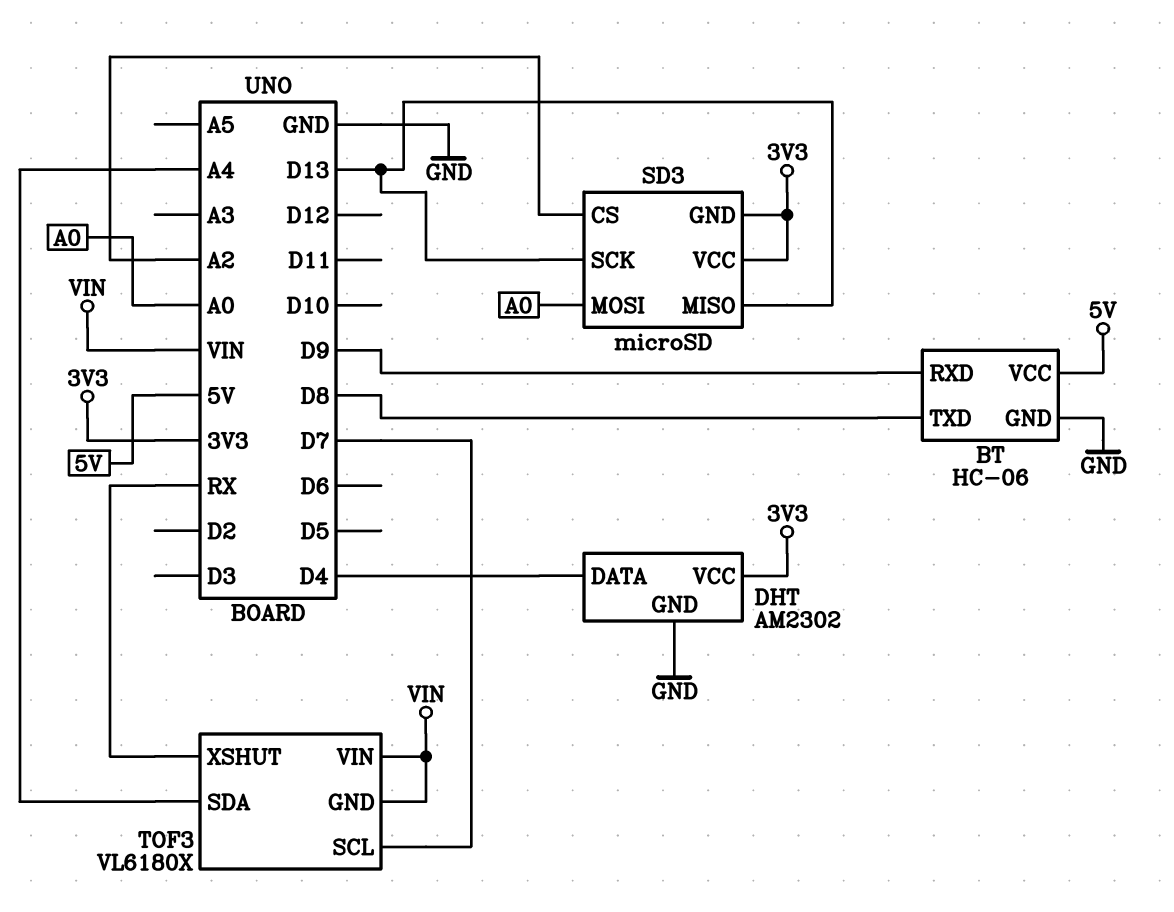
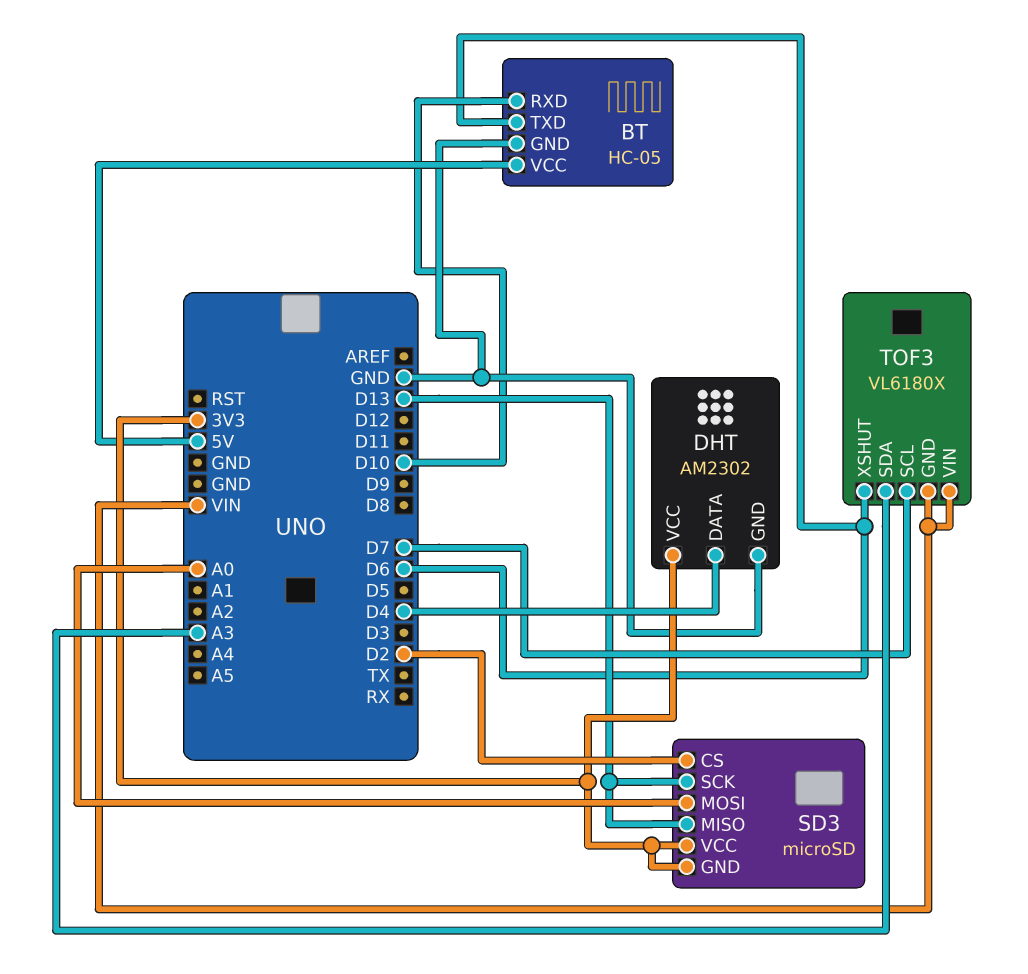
BT: HC-06 -> HC-05
BT pin RXD: D9 -> D10
BT pin TXD: D8 -> D6
SD3 pin CS: A2 -> D2
TOF3 pin SDA: A4 -> A3
TOF3 pin XSHUT: RX -> D6

